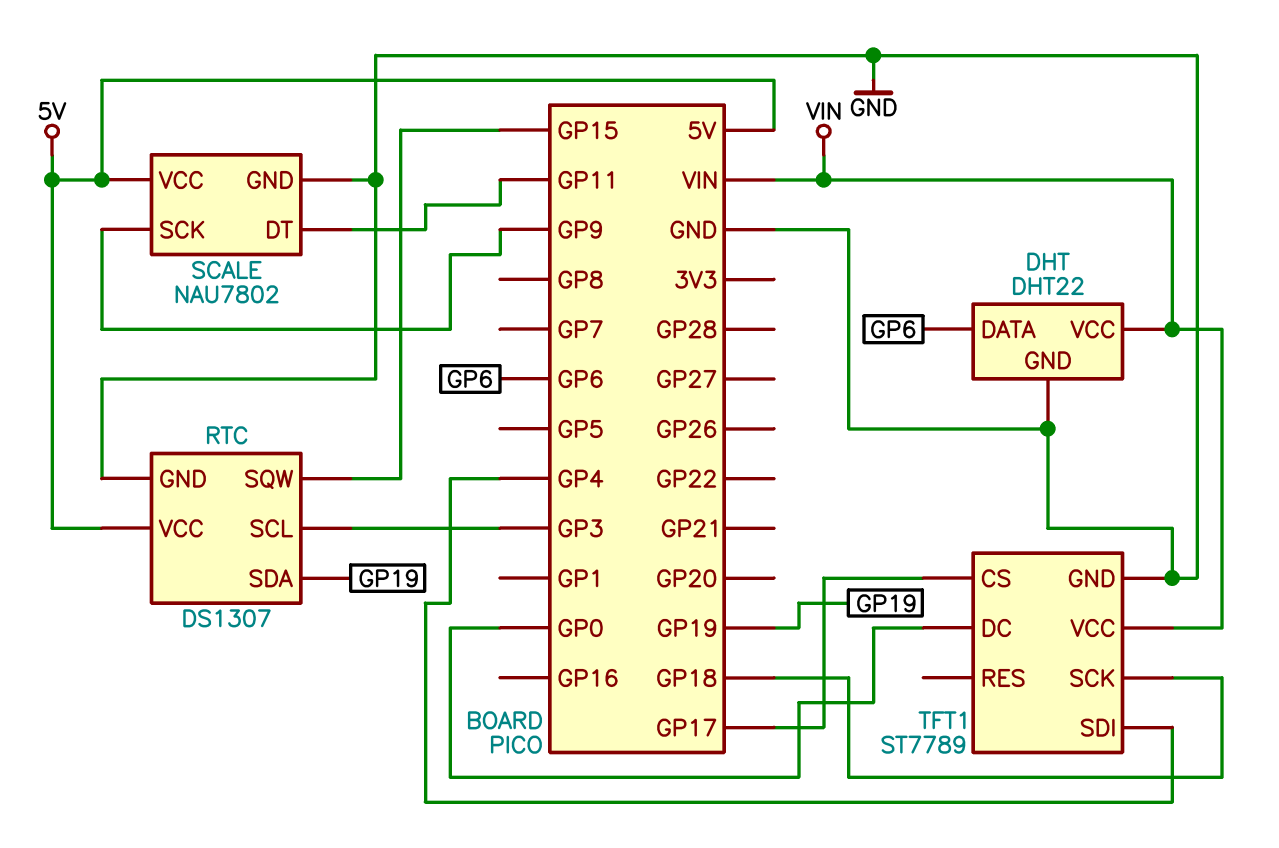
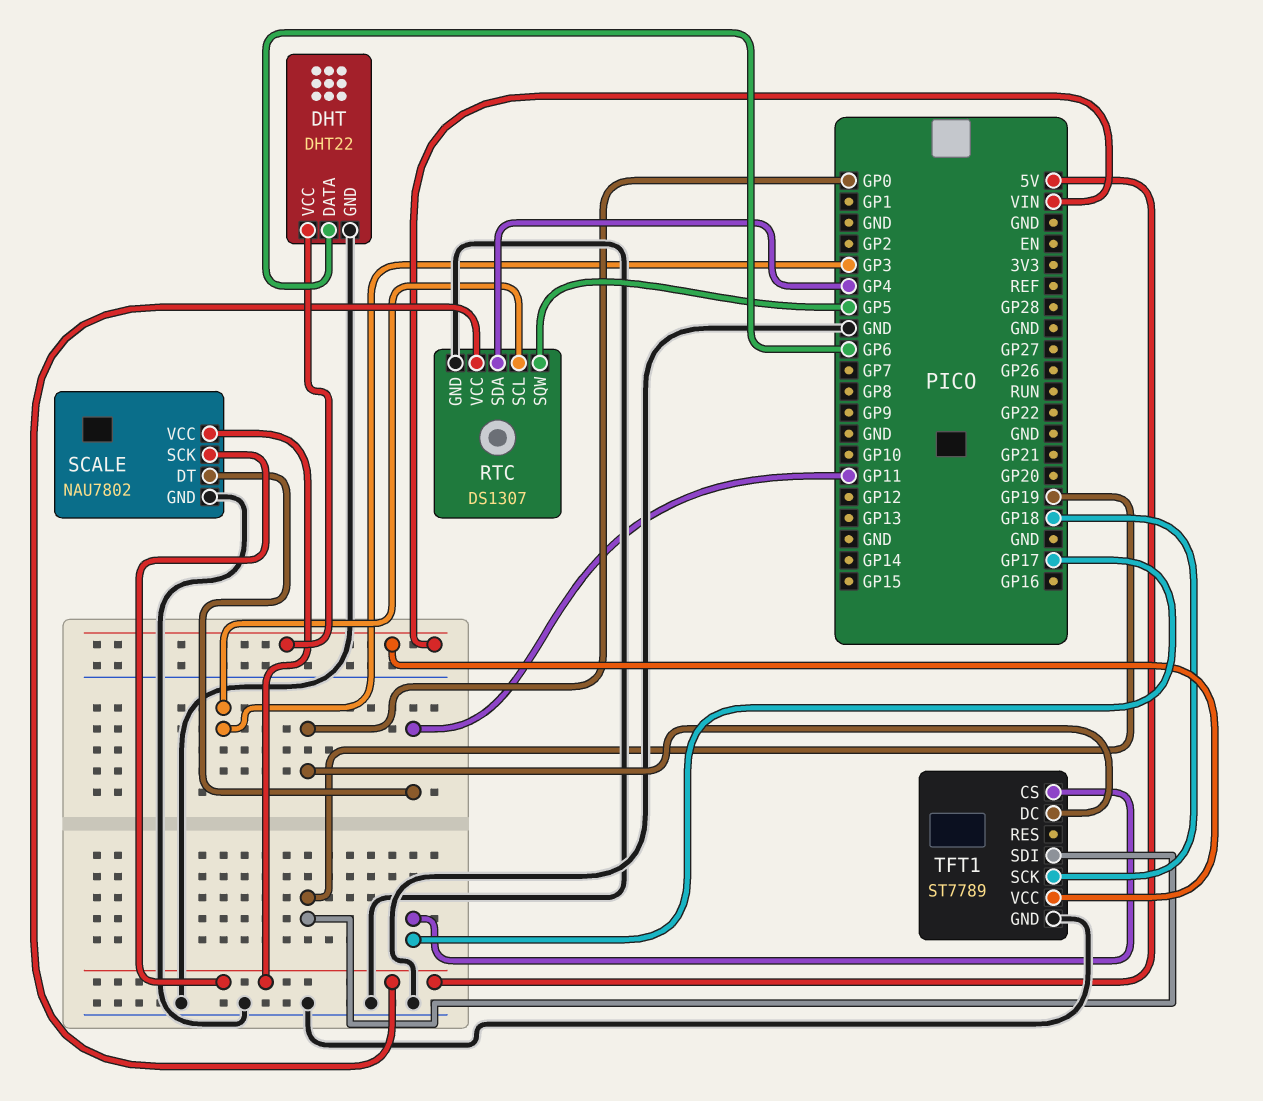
RTC pin SDA: GP19 -> GP4
RTC pin SQW: GP15 -> GP5
SCALE pin SCK: GP9 -> 5V
TFT1 pin SDI: GP4 -> GP19

